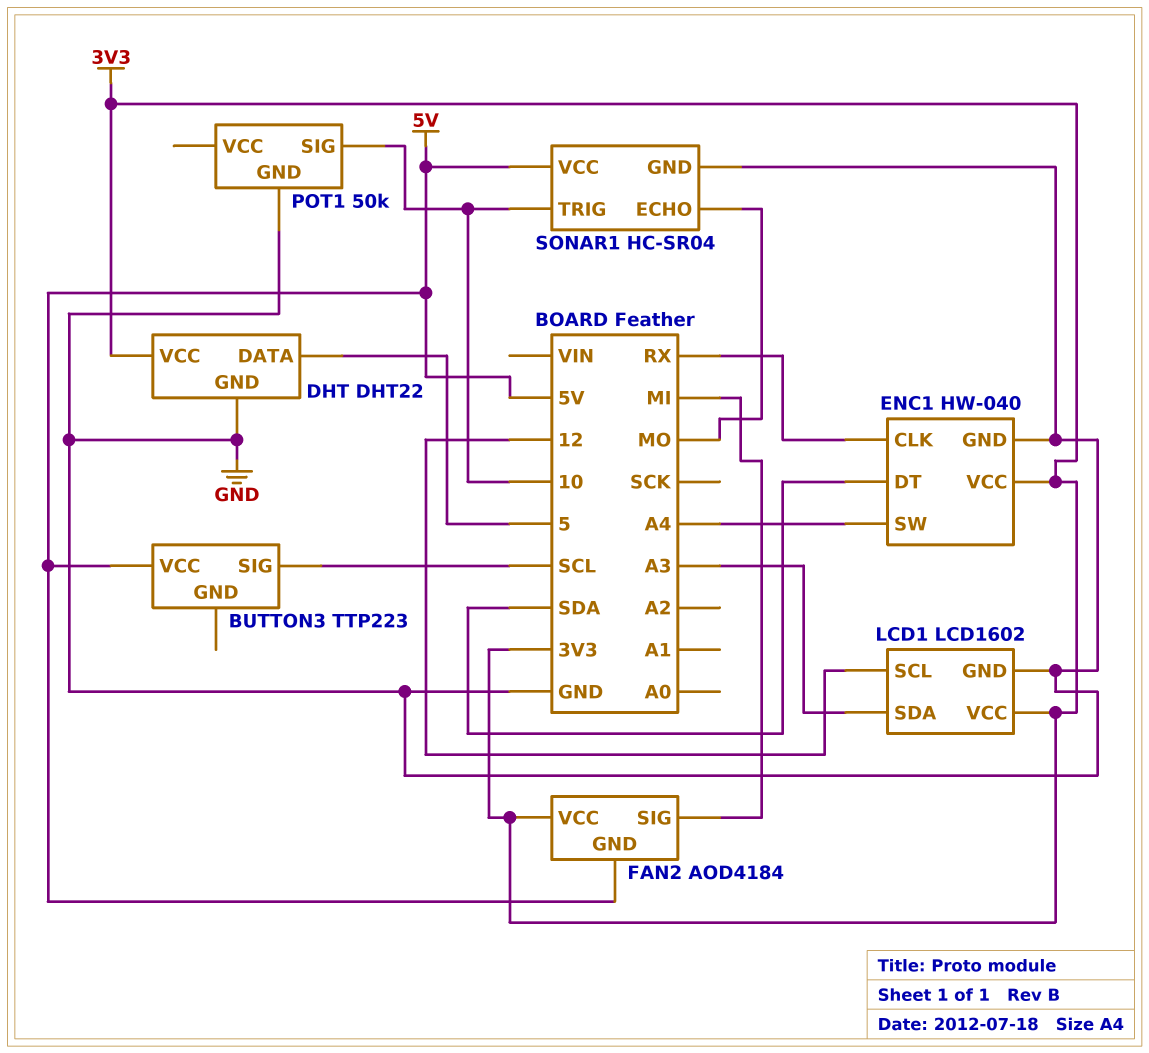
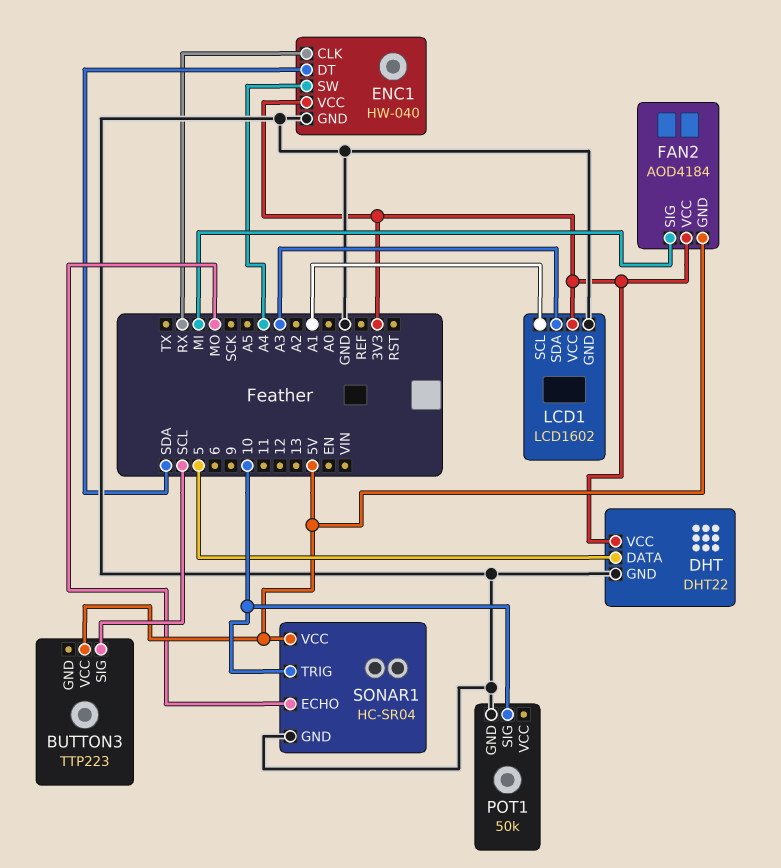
LCD1 pin SCL: 12 -> A1

